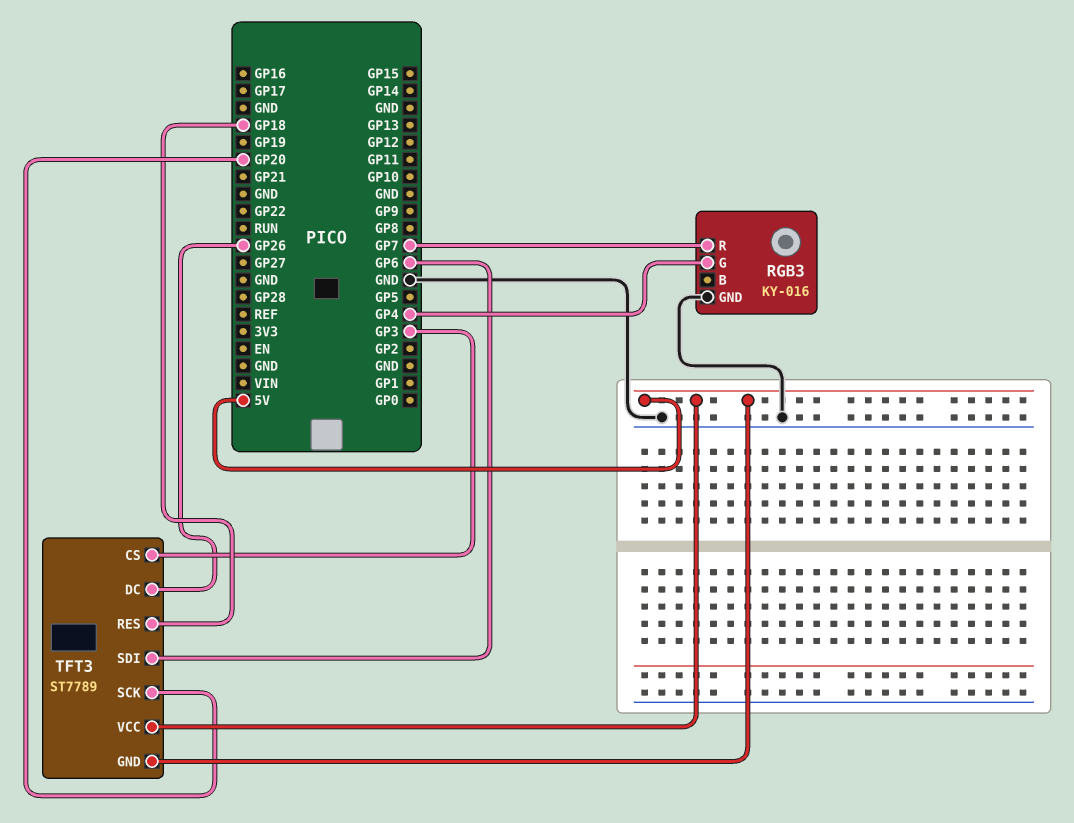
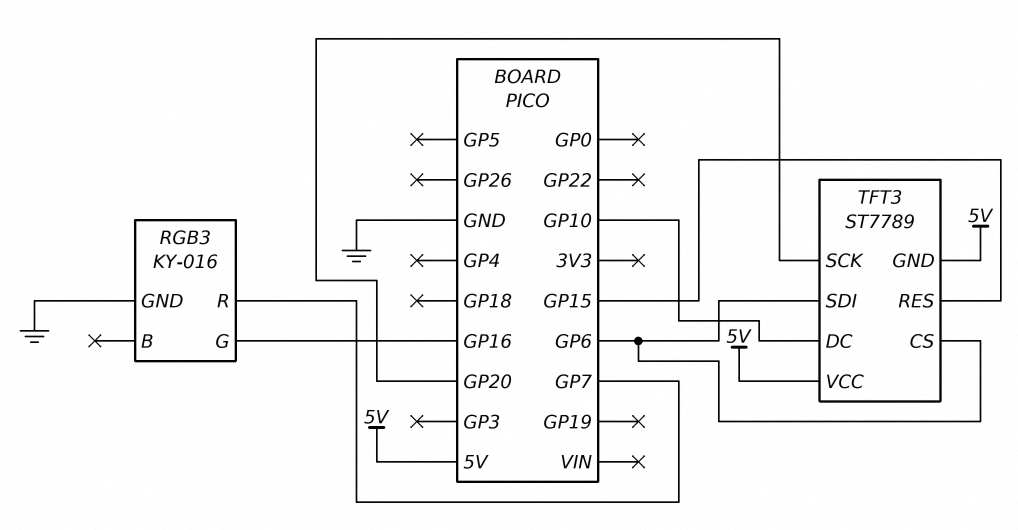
RGB3 pin G: GP4 -> GP16
TFT3 pin CS: GP3 -> GP6
TFT3 pin DC: GP26 -> GP10
TFT3 pin RES: GP18 -> GP15

